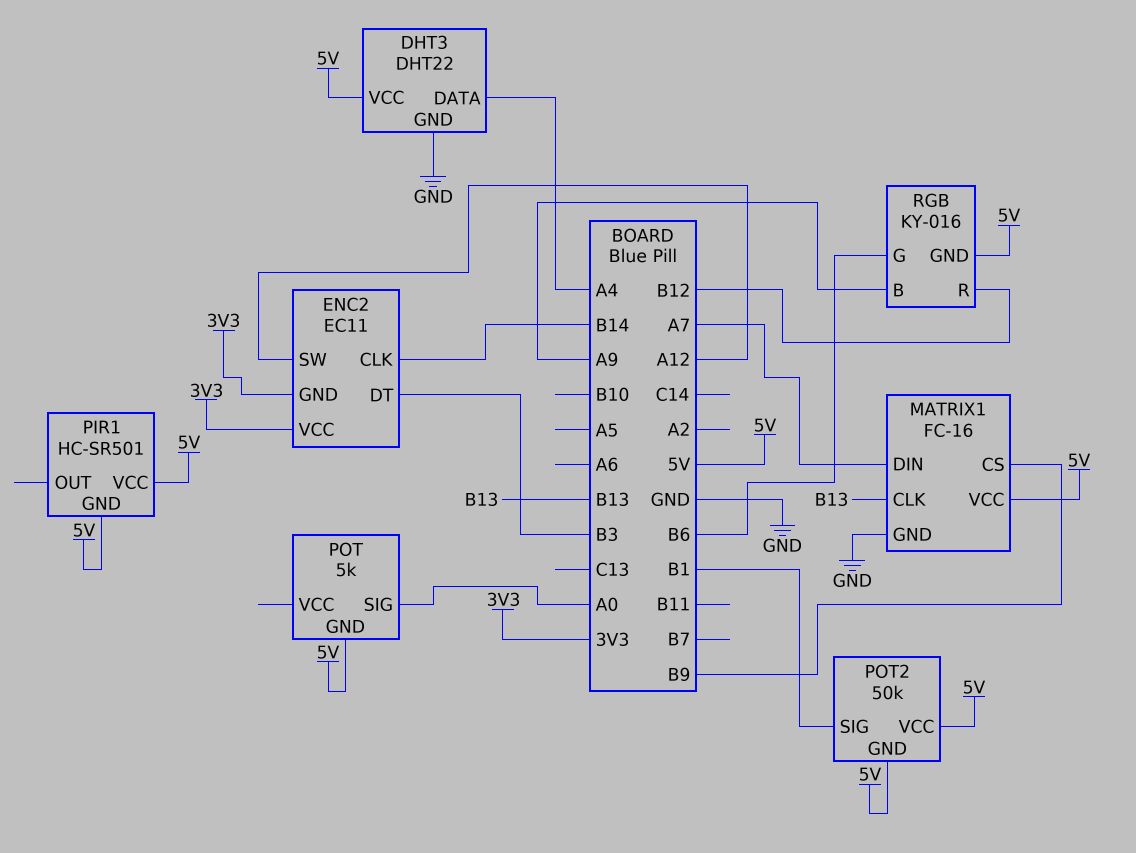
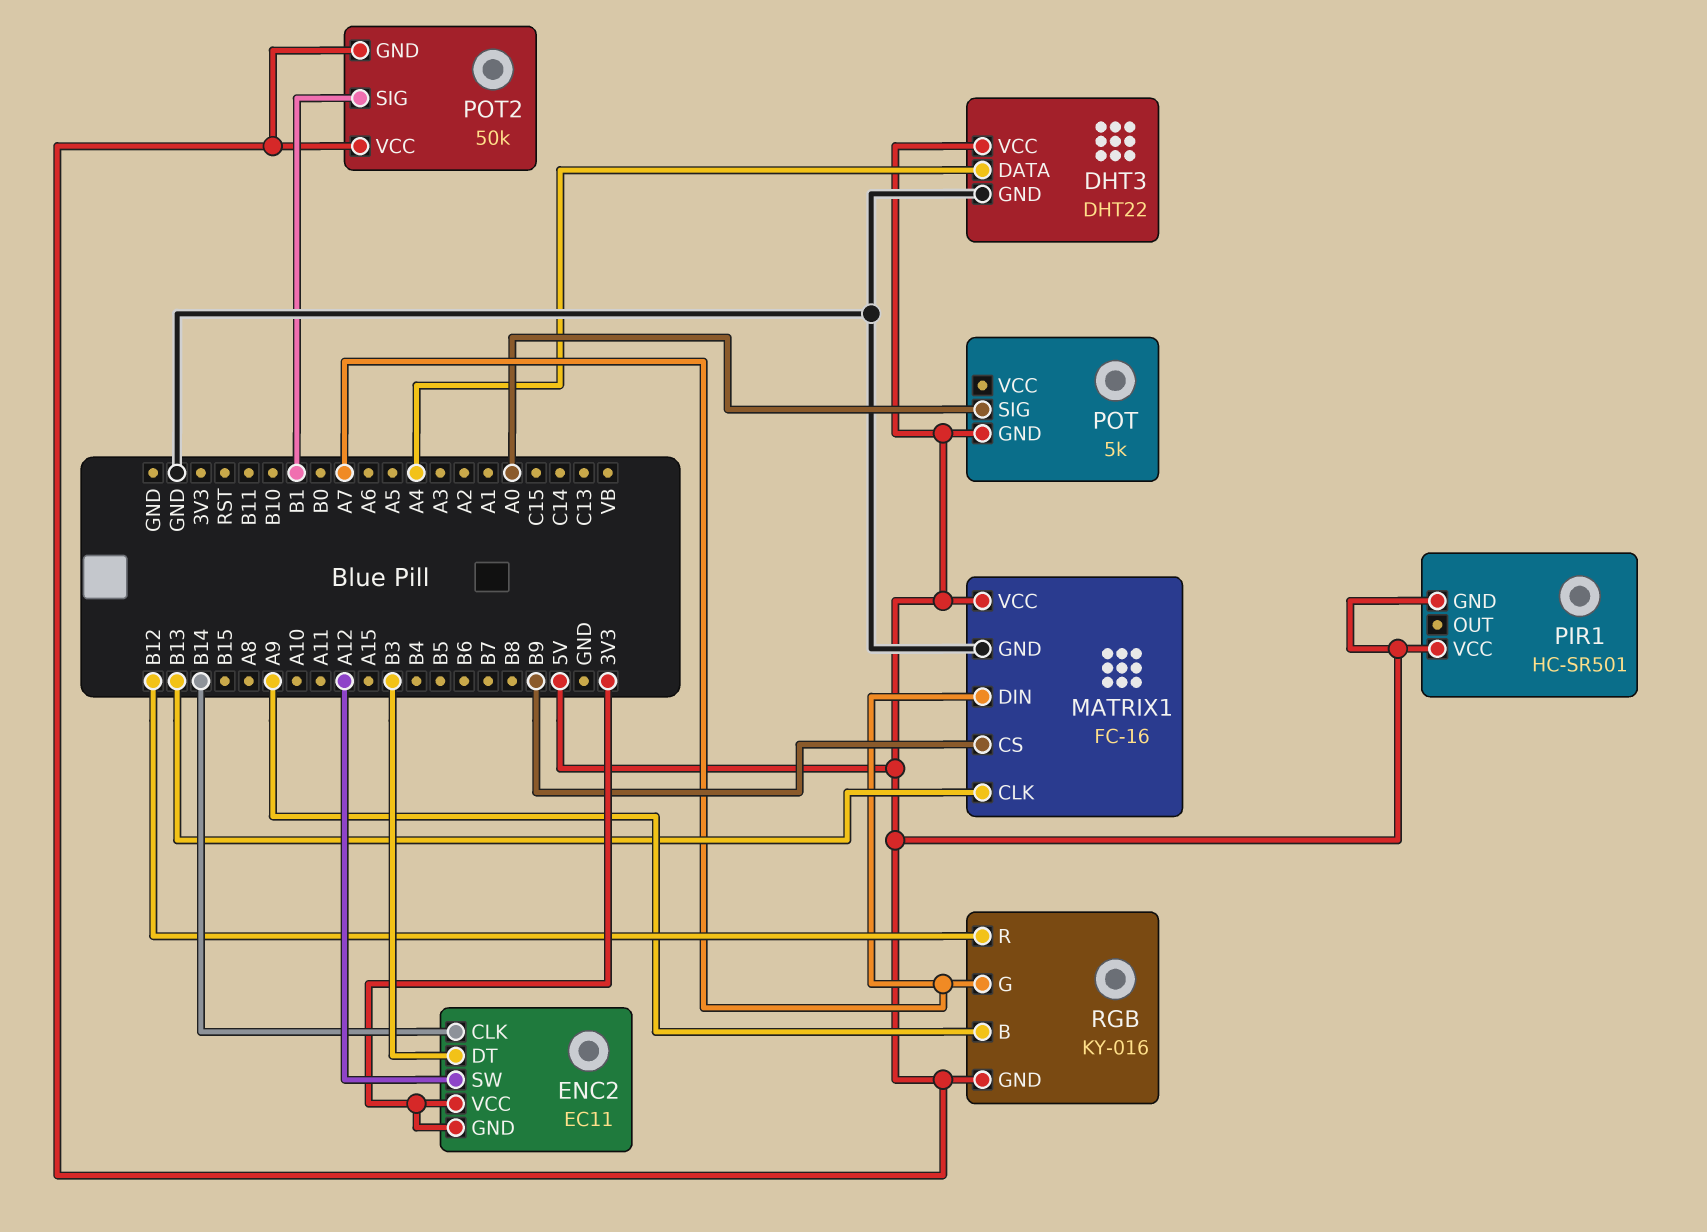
RGB pin G: B6 -> A7

